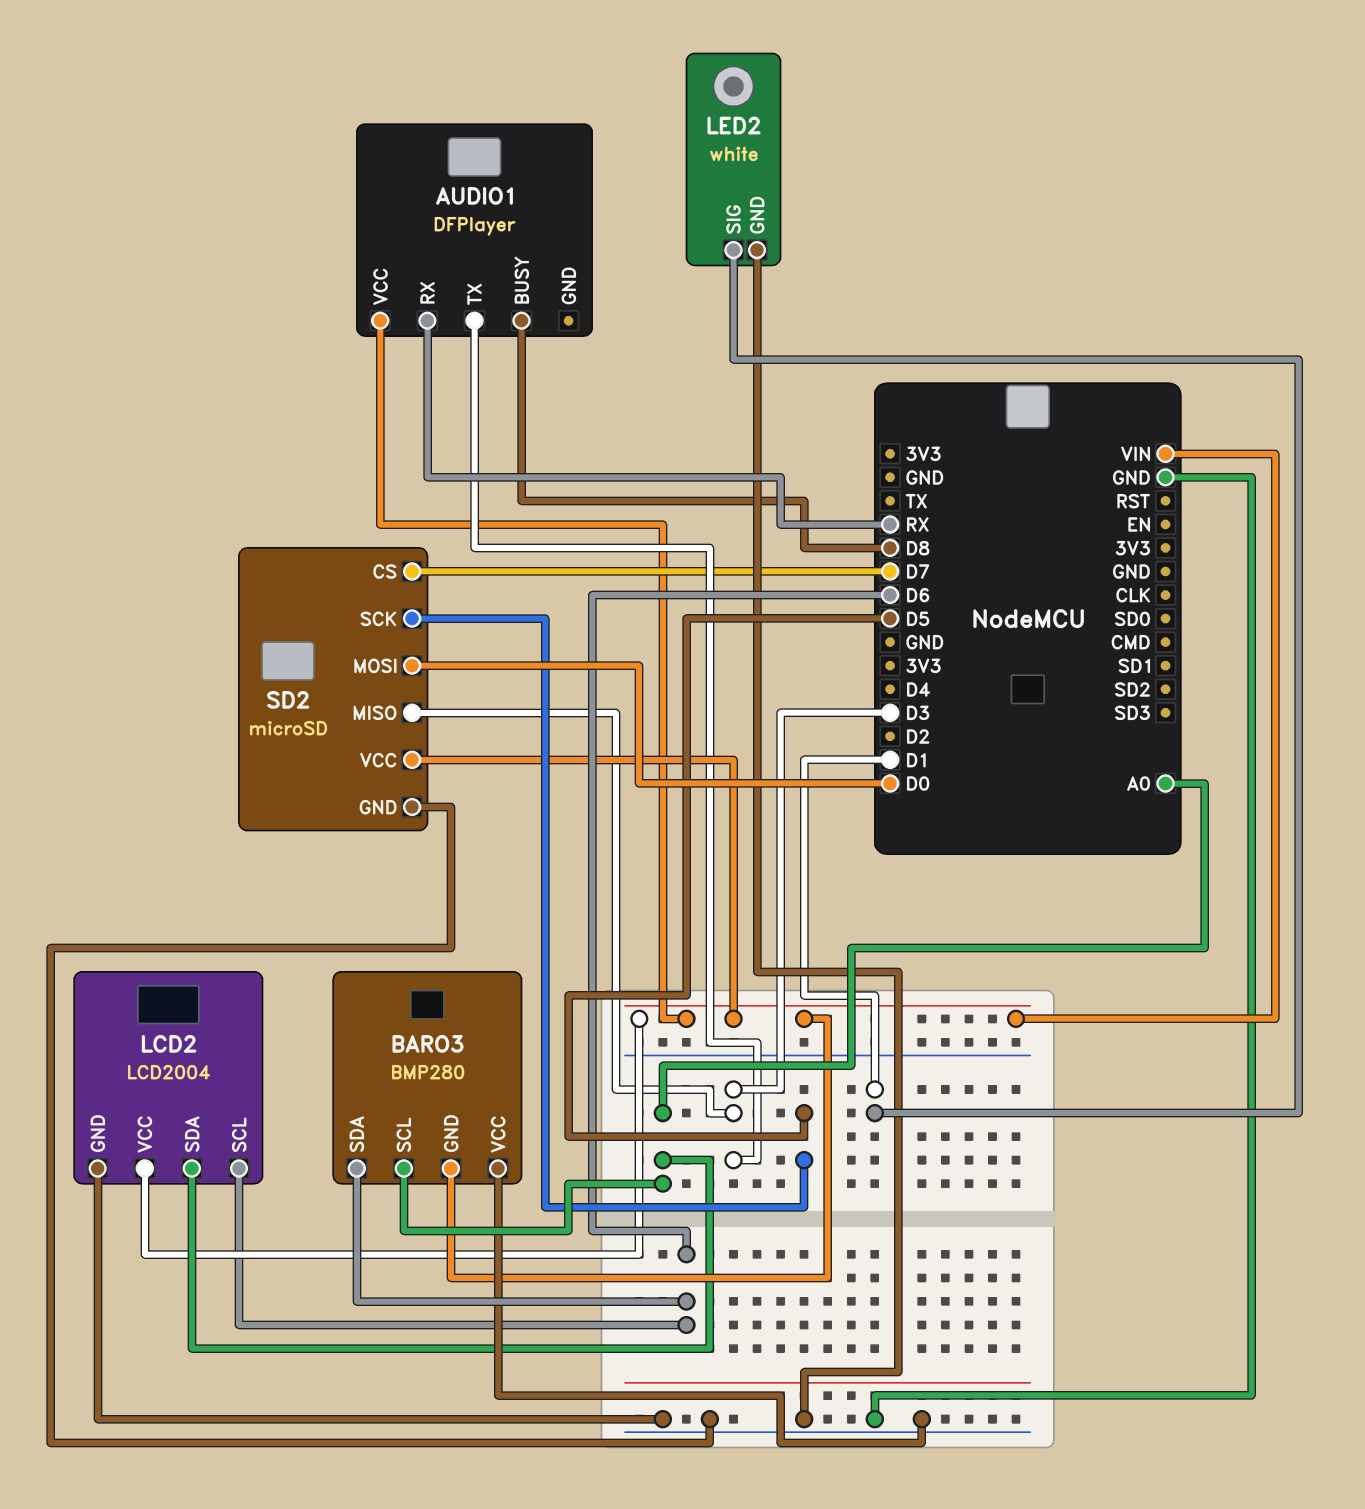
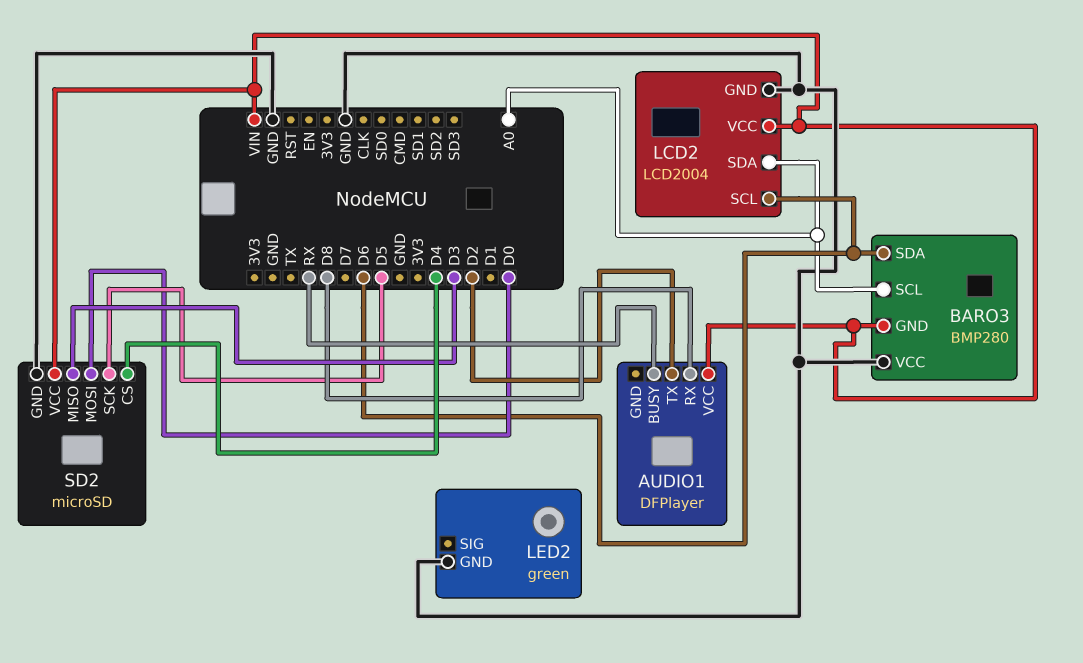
AUDIO1 pin BUSY: D8 -> RX
AUDIO1 pin RX: RX -> D8
AUDIO1 pin TX: D3 -> D2
LED2: white -> green
LED2 pin SIG: D1 -> none
SD2 pin CS: D7 -> D4

